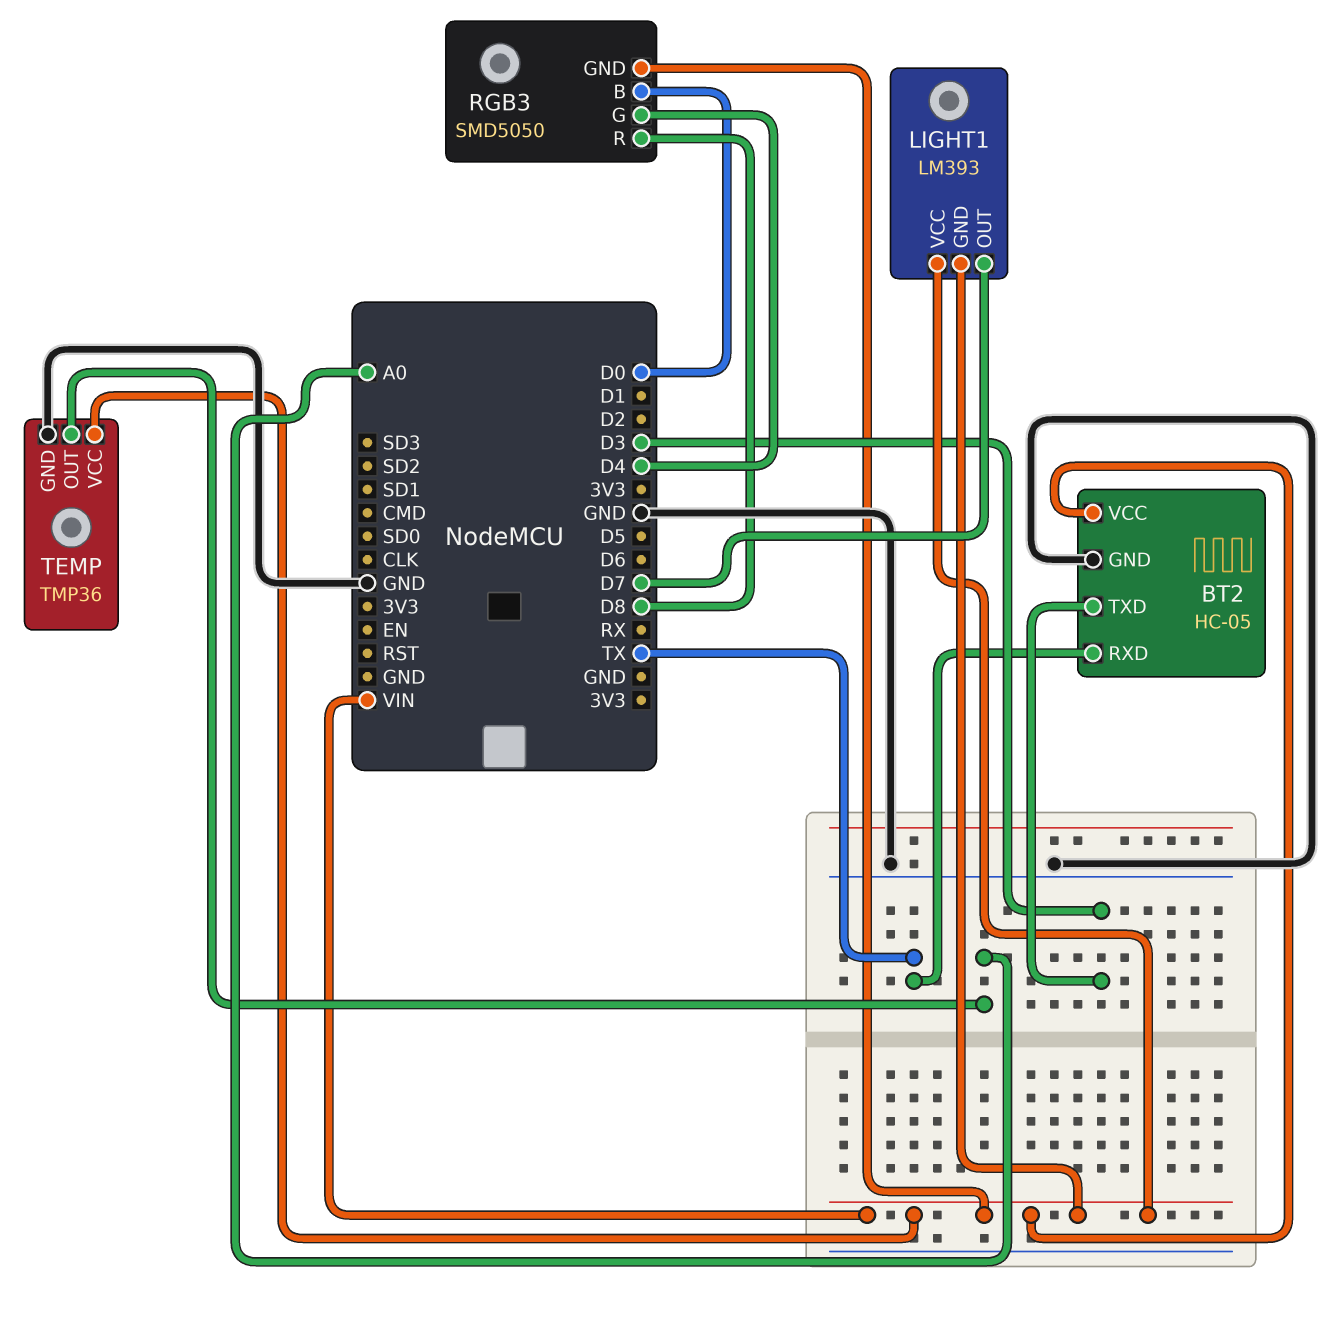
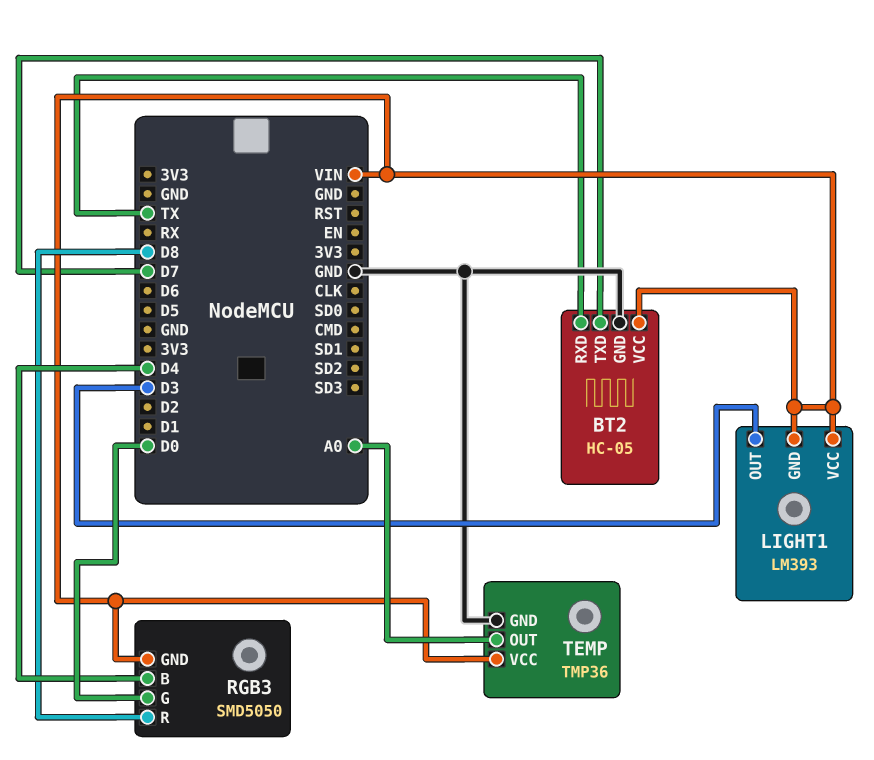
BT2 pin TXD: D3 -> D7
LIGHT1 pin OUT: D7 -> D3
RGB3 pin B: D0 -> D4
RGB3 pin G: D4 -> D0

